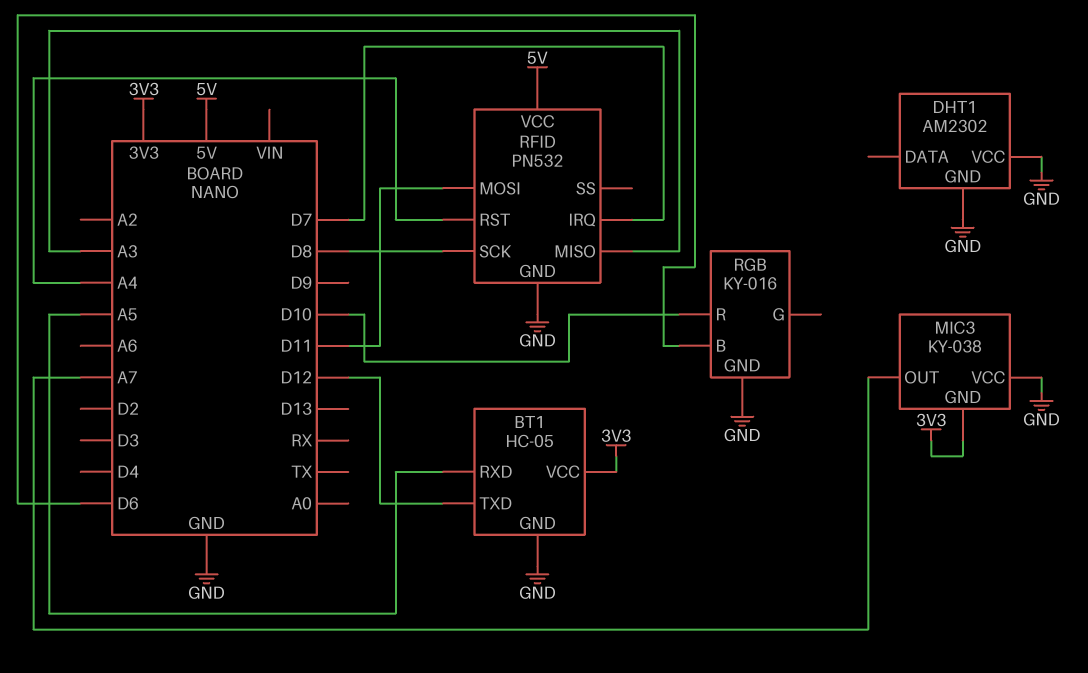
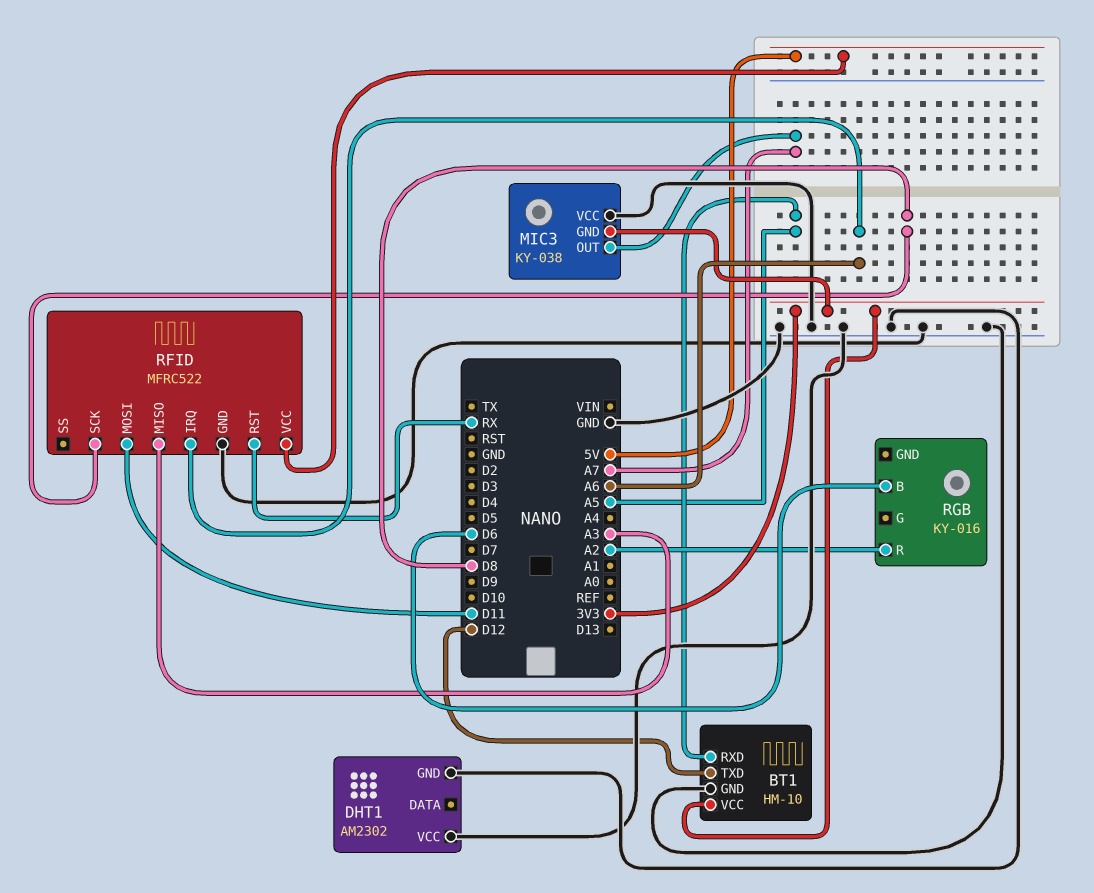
BT1: HC-05 -> HM-10
RFID: PN532 -> MFRC522
RFID pin IRQ: D7 -> A6
RFID pin RST: A4 -> RX
RGB pin GND: GND -> none
RGB pin R: D10 -> A2

